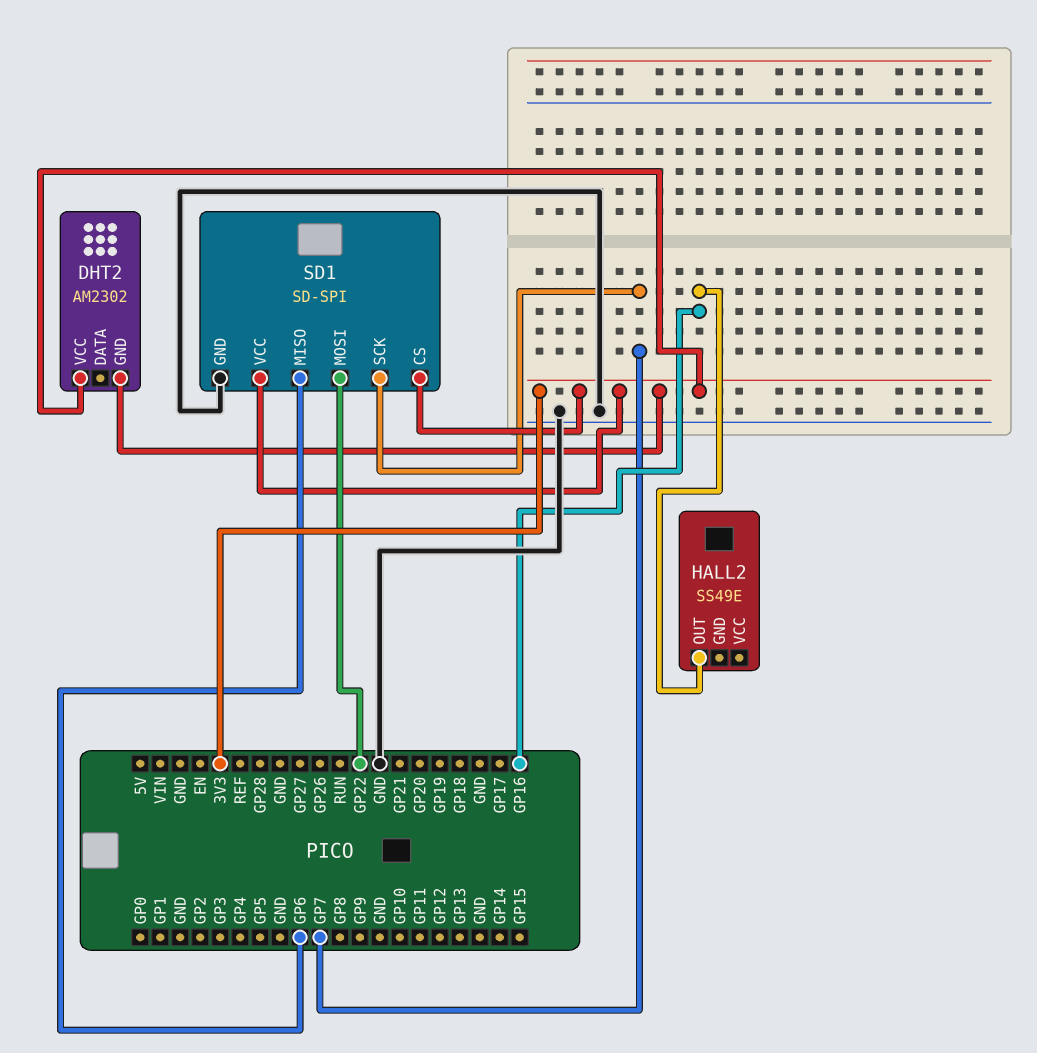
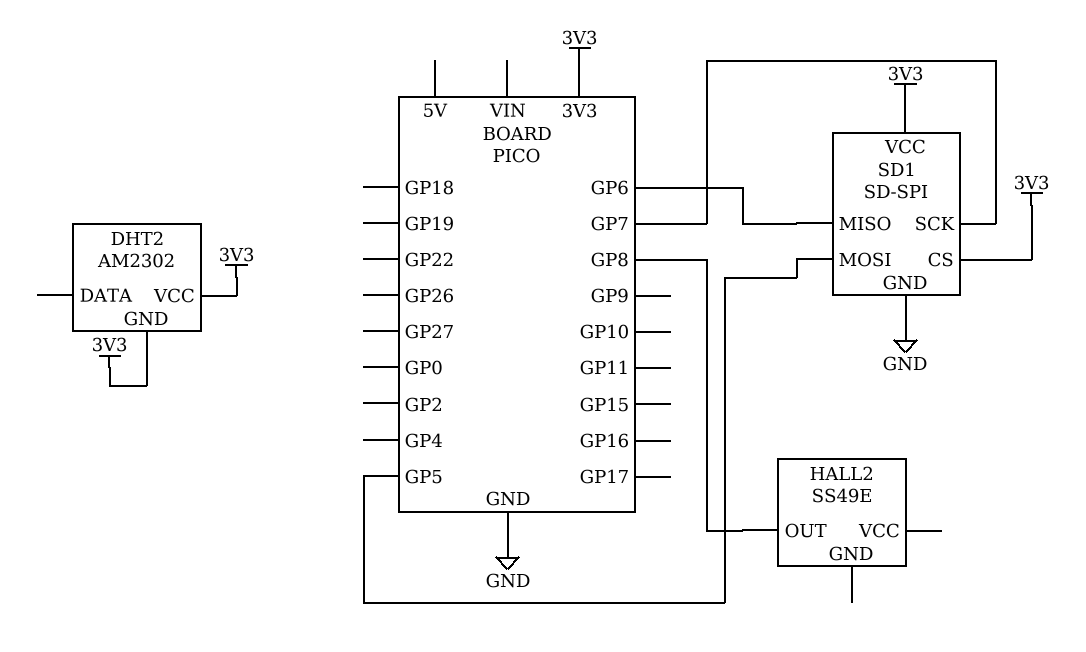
HALL2 pin OUT: GP16 -> GP8
SD1 pin MOSI: GP22 -> GP5

